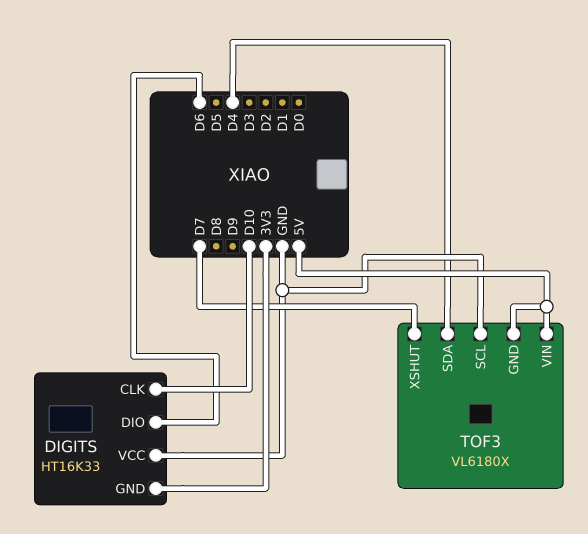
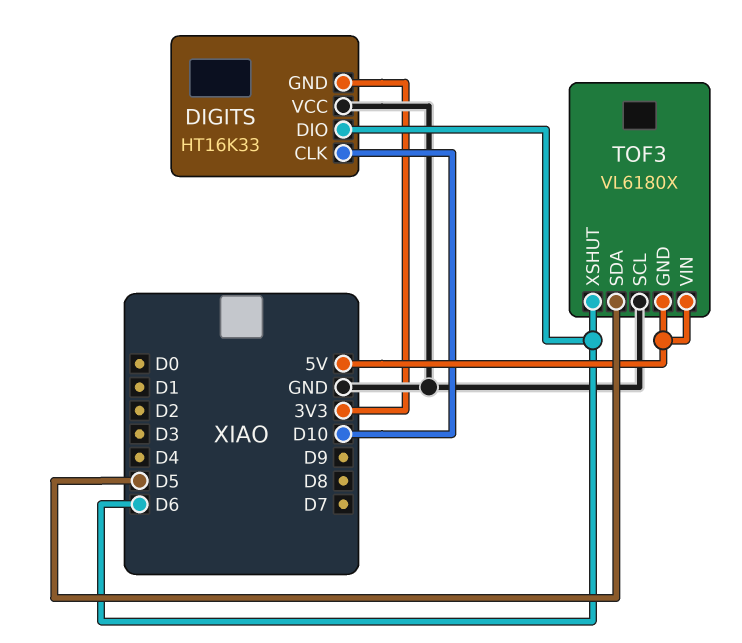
TOF3 pin SDA: D4 -> D5
TOF3 pin XSHUT: D7 -> D6

